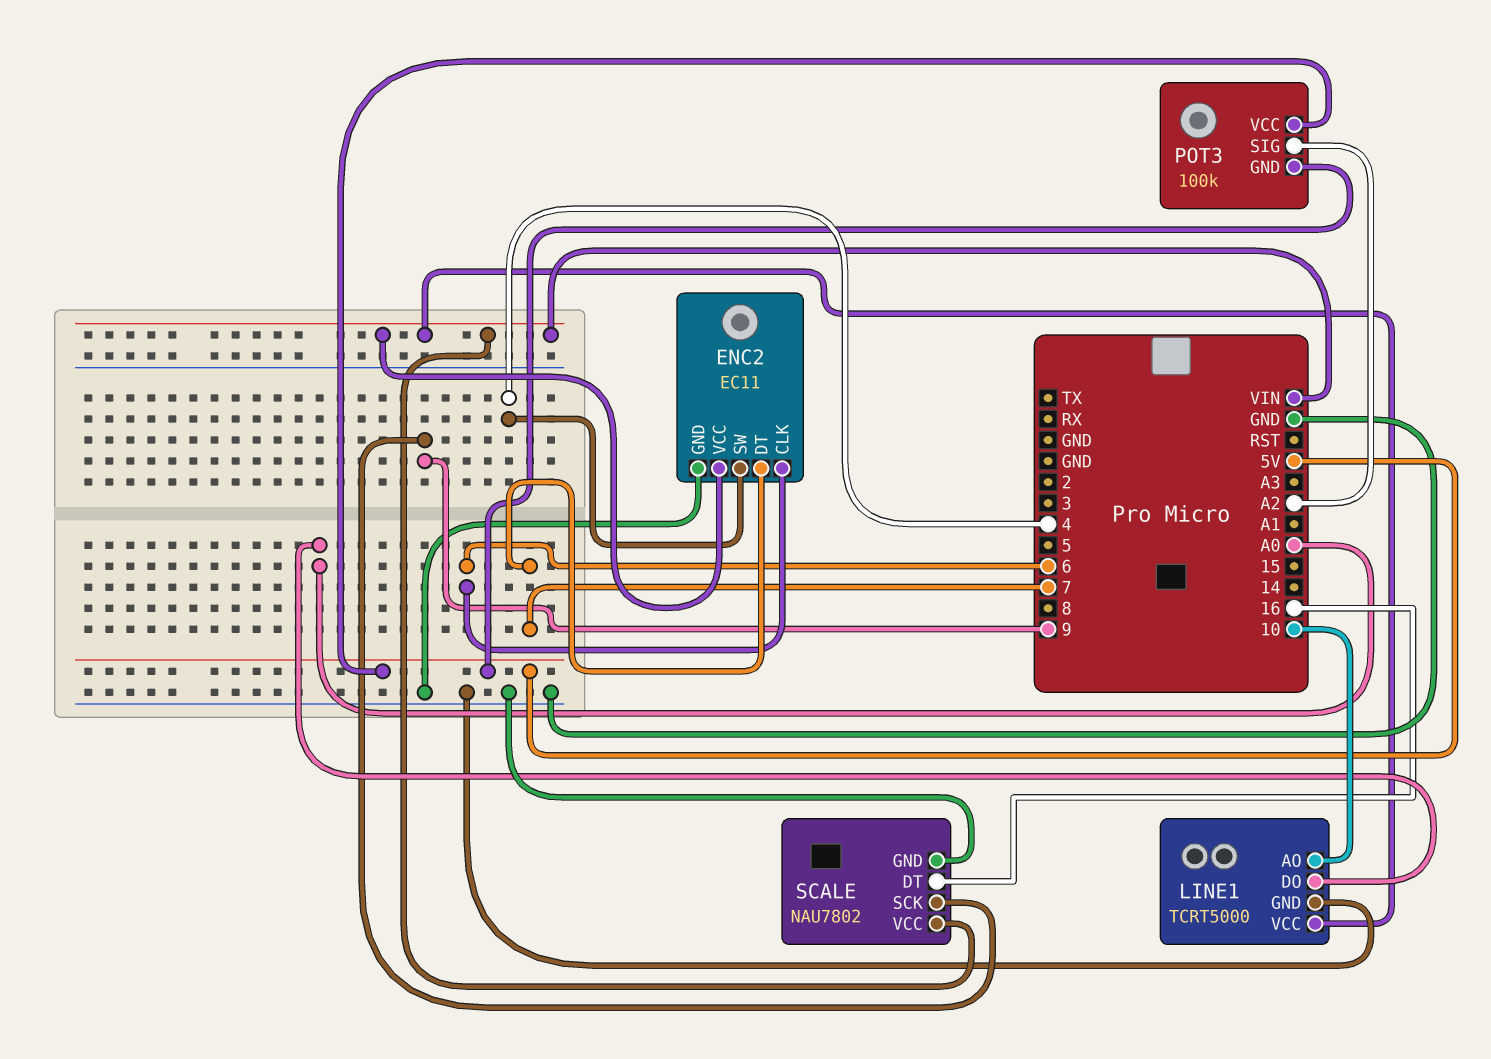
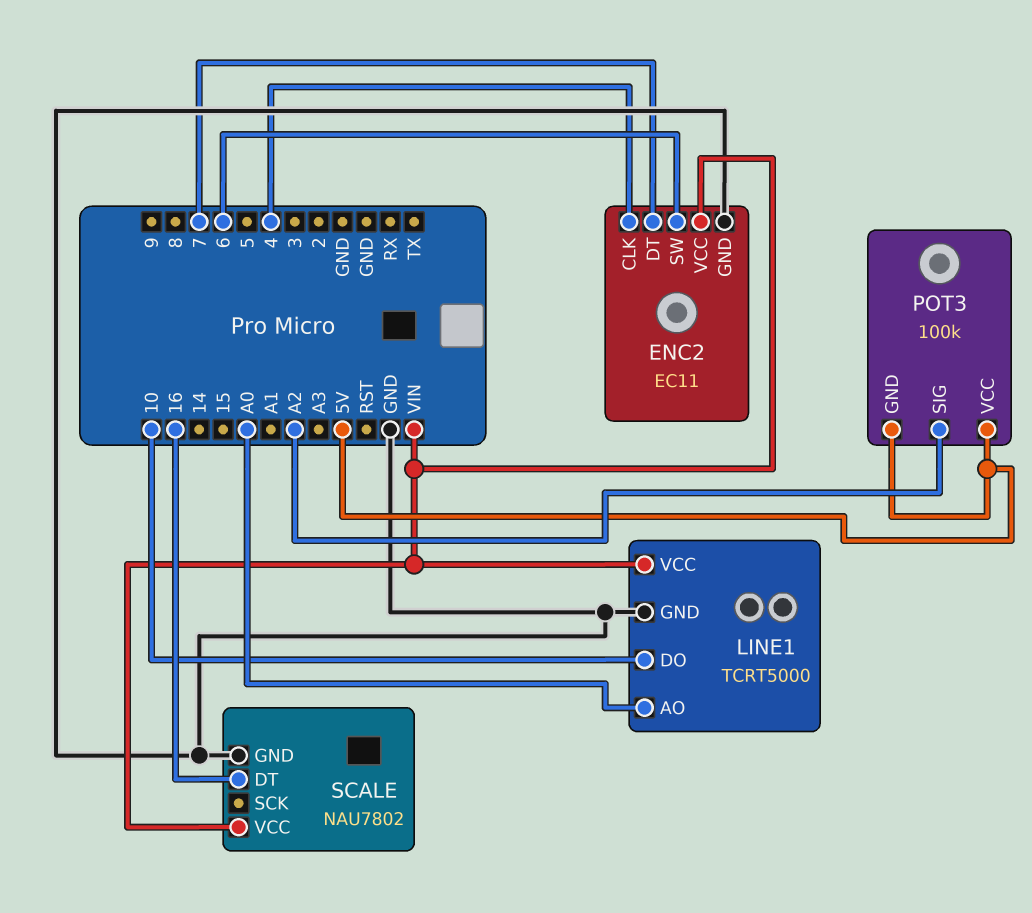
ENC2 pin CLK: 6 -> 4
ENC2 pin SW: 4 -> 6
LINE1 pin AO: 10 -> A0
LINE1 pin DO: A0 -> 10
SCALE pin SCK: 9 -> none

